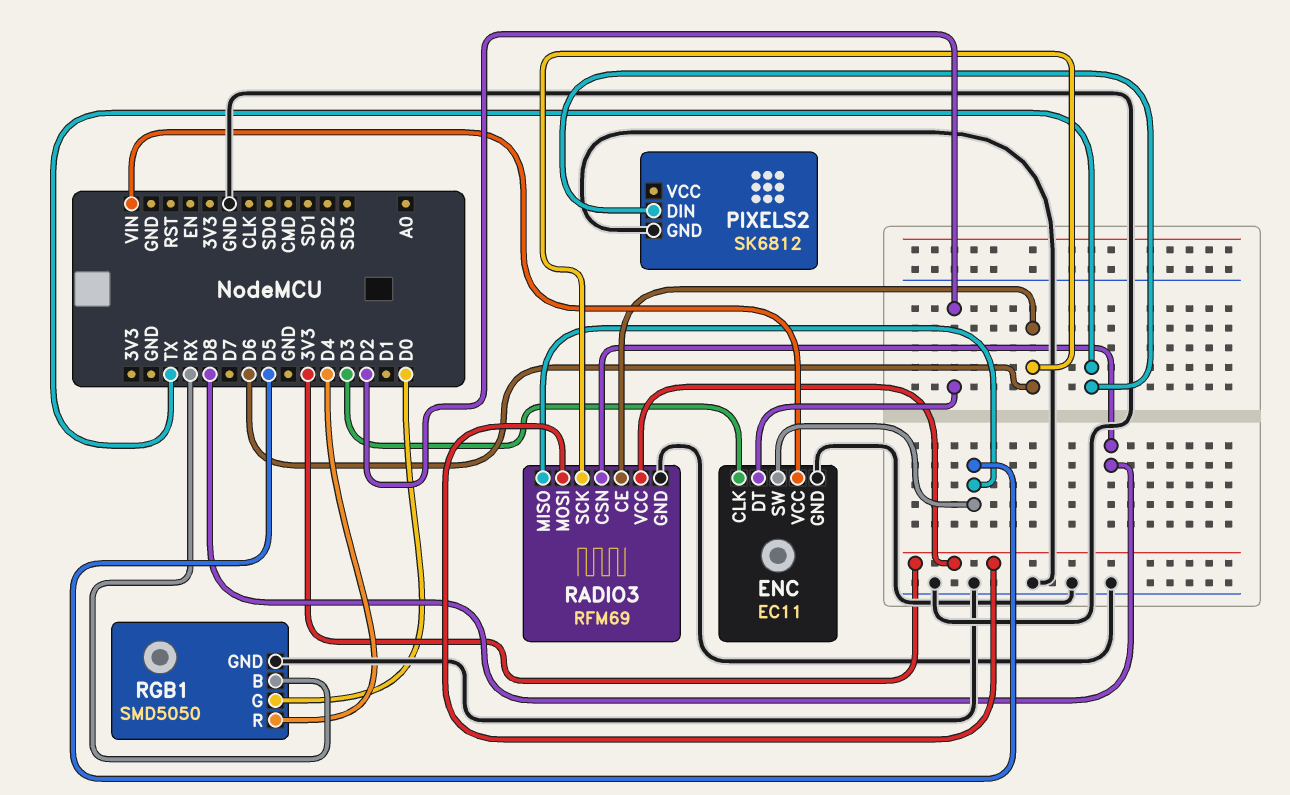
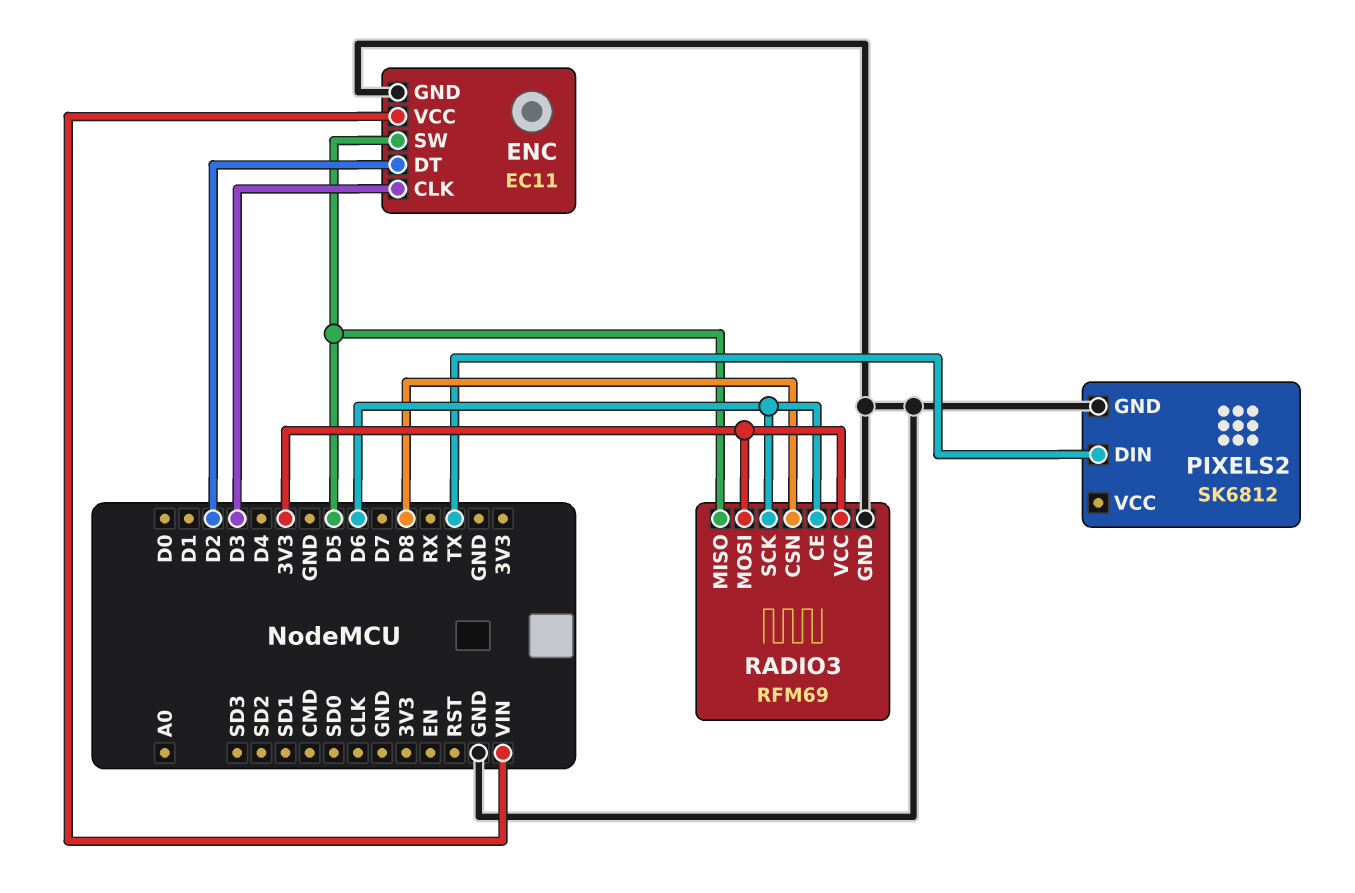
RGB1: SMD5050 -> none
RGB1 pin B: RX -> none
RGB1 pin G: D0 -> none
RGB1 pin GND: GND -> none
RGB1 pin R: D4 -> none

